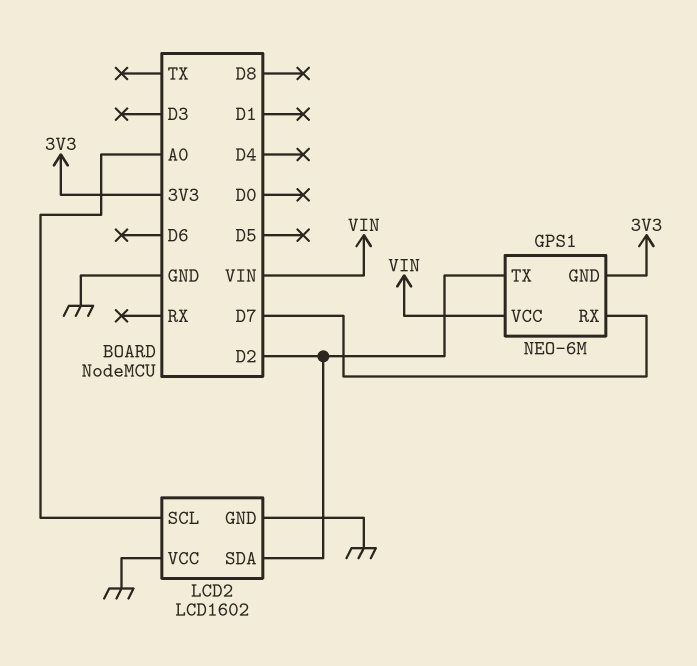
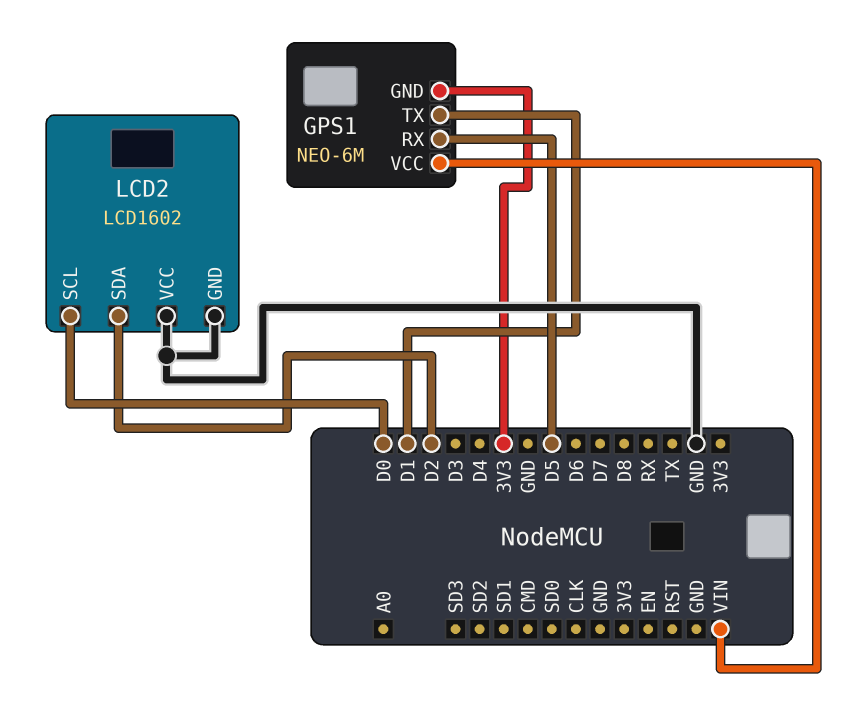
GPS1 pin RX: D7 -> D5
GPS1 pin TX: D2 -> D1
LCD2 pin SCL: A0 -> D0

